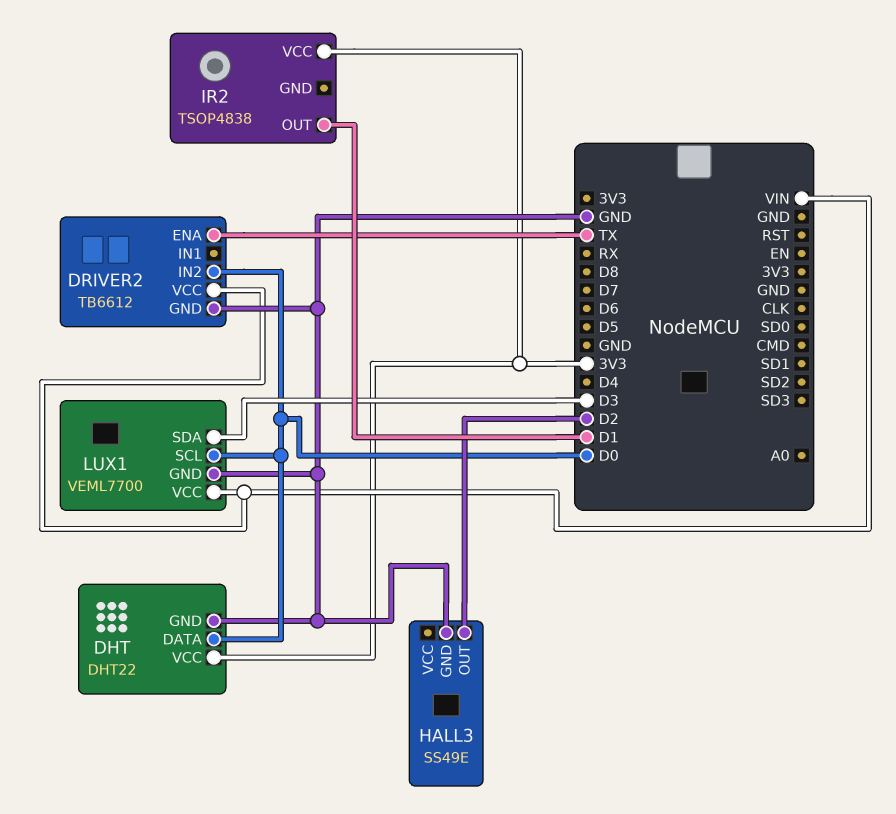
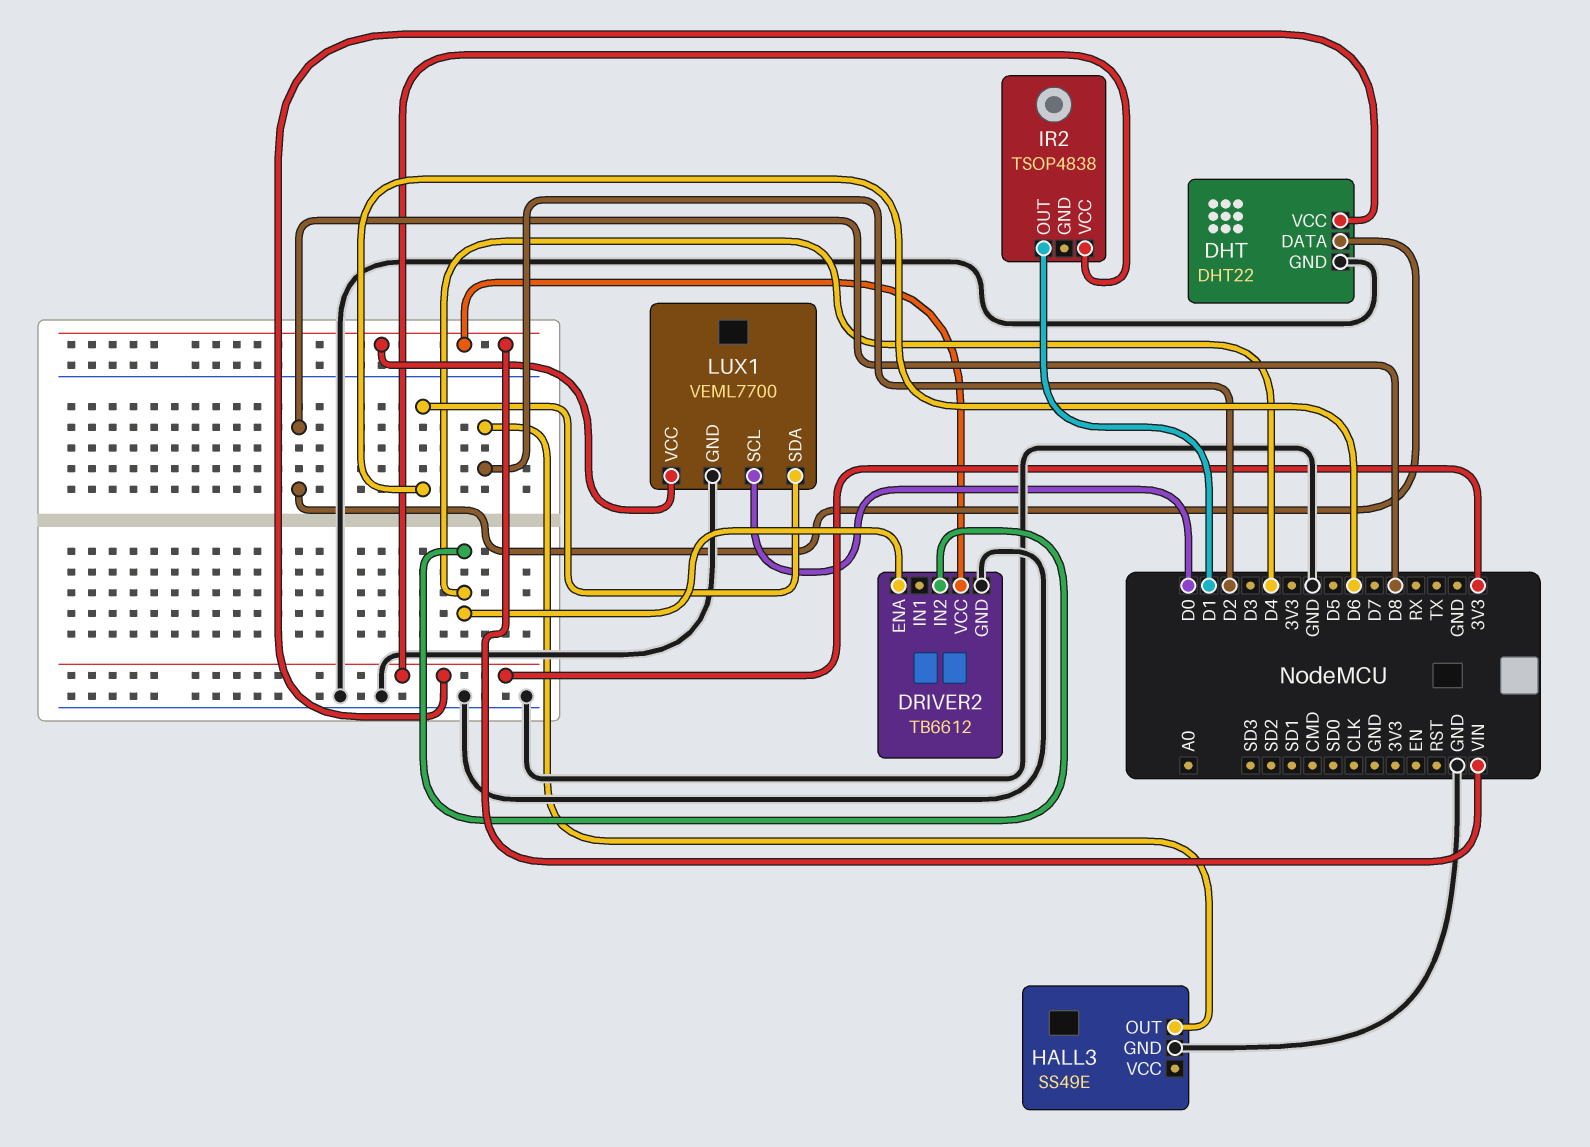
DHT pin DATA: D0 -> D8
DRIVER2 pin ENA: TX -> D4
DRIVER2 pin IN2: D0 -> D4
LUX1 pin SDA: D3 -> D6

